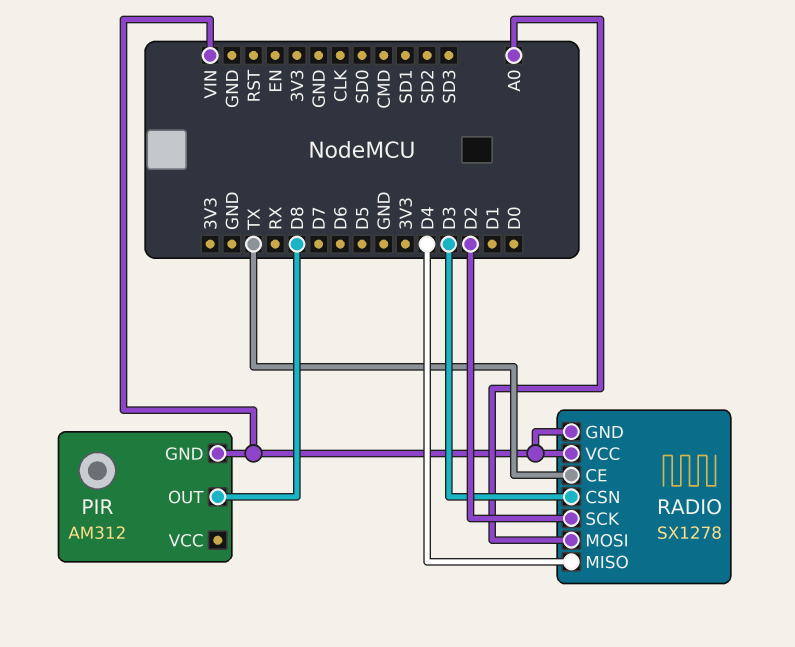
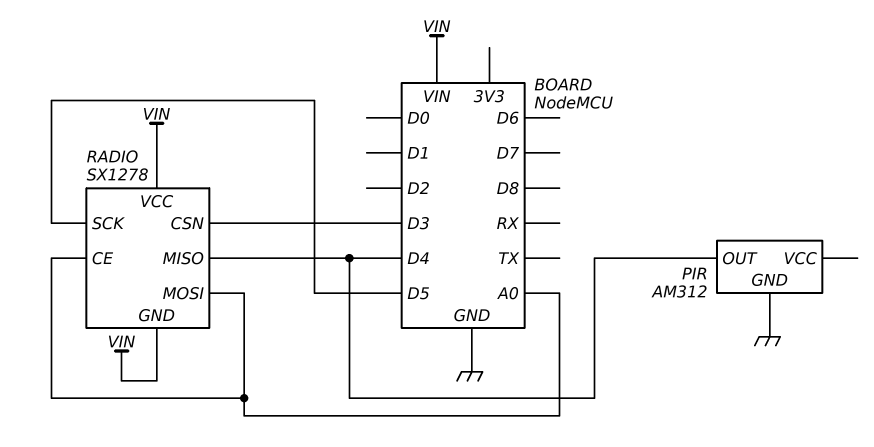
PIR pin GND: VIN -> GND
PIR pin OUT: D8 -> D4
RADIO pin CE: TX -> A0
RADIO pin SCK: D2 -> D5

